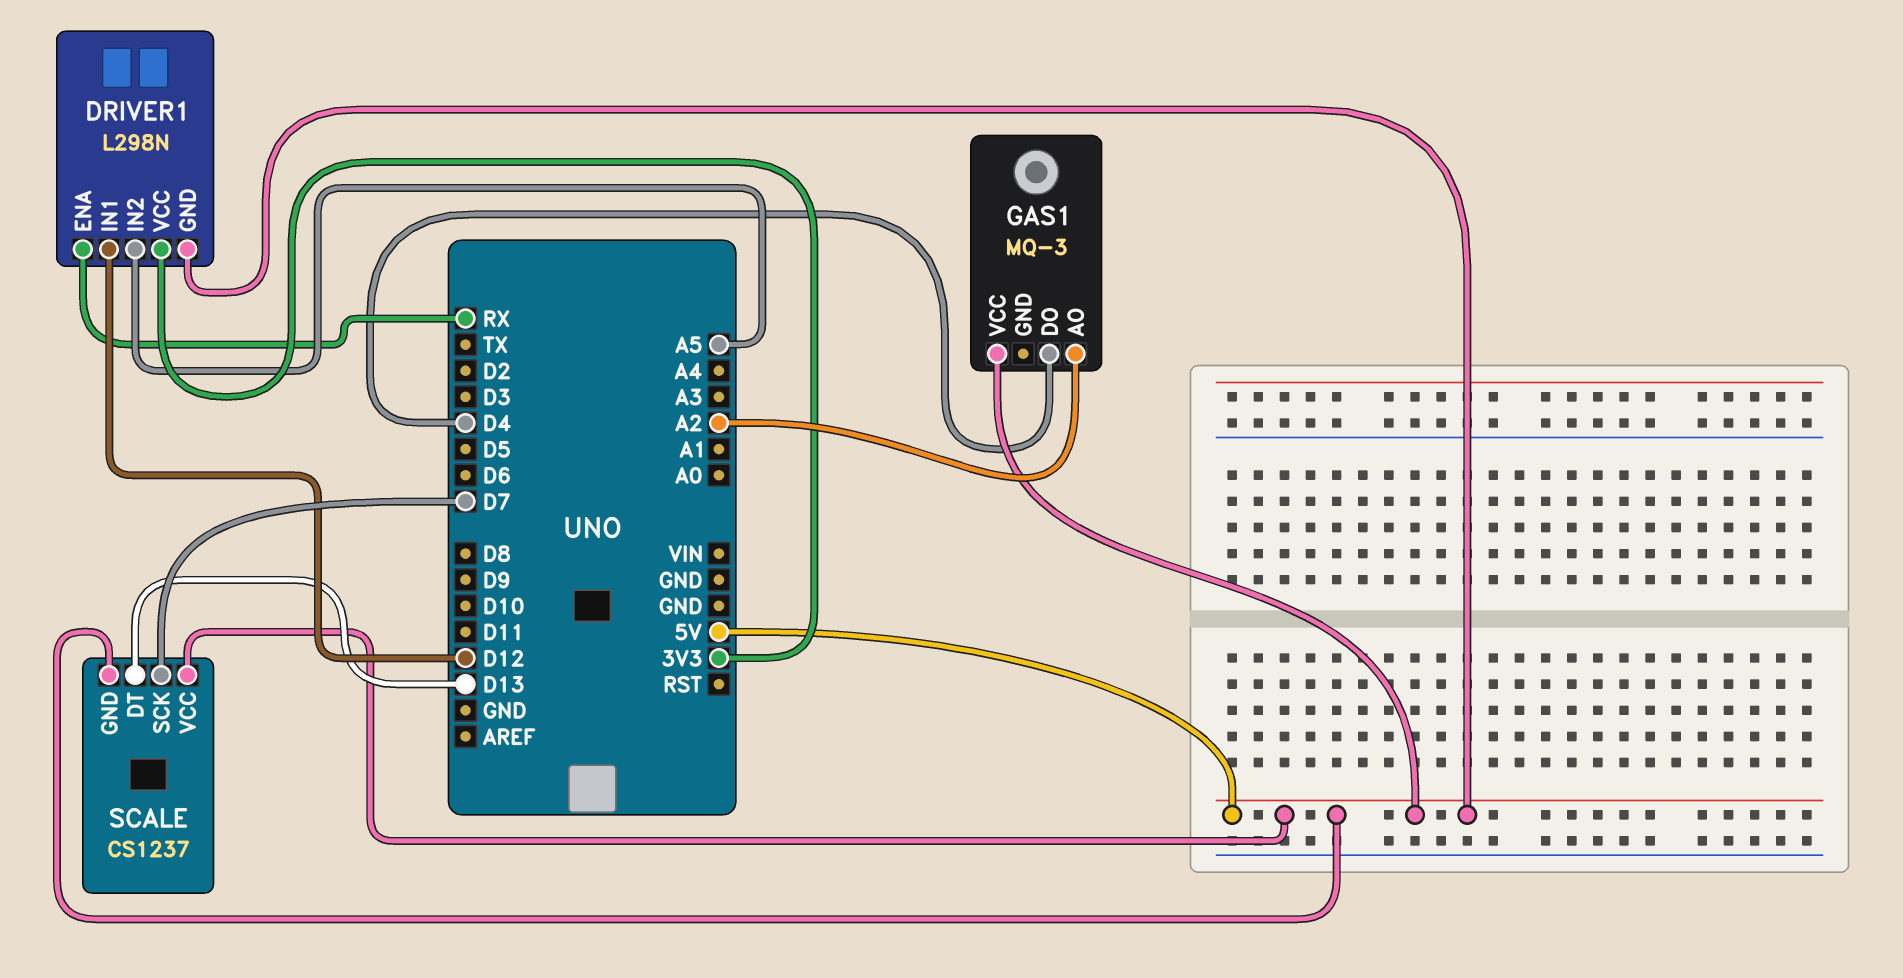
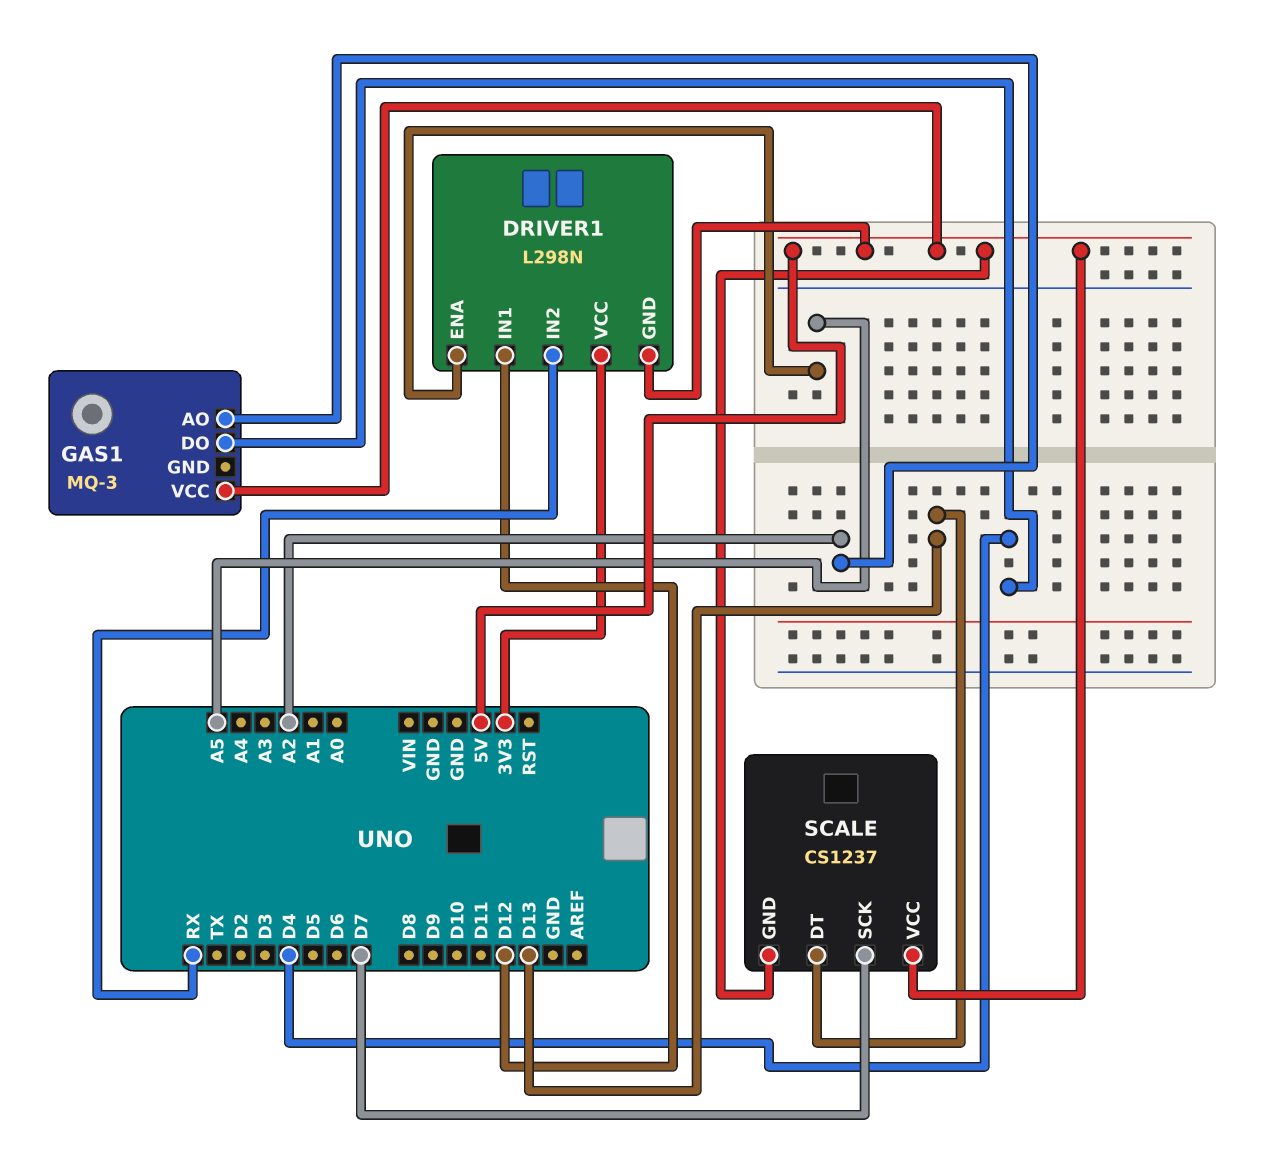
DRIVER1 pin ENA: RX -> A5
DRIVER1 pin IN2: A5 -> RX

